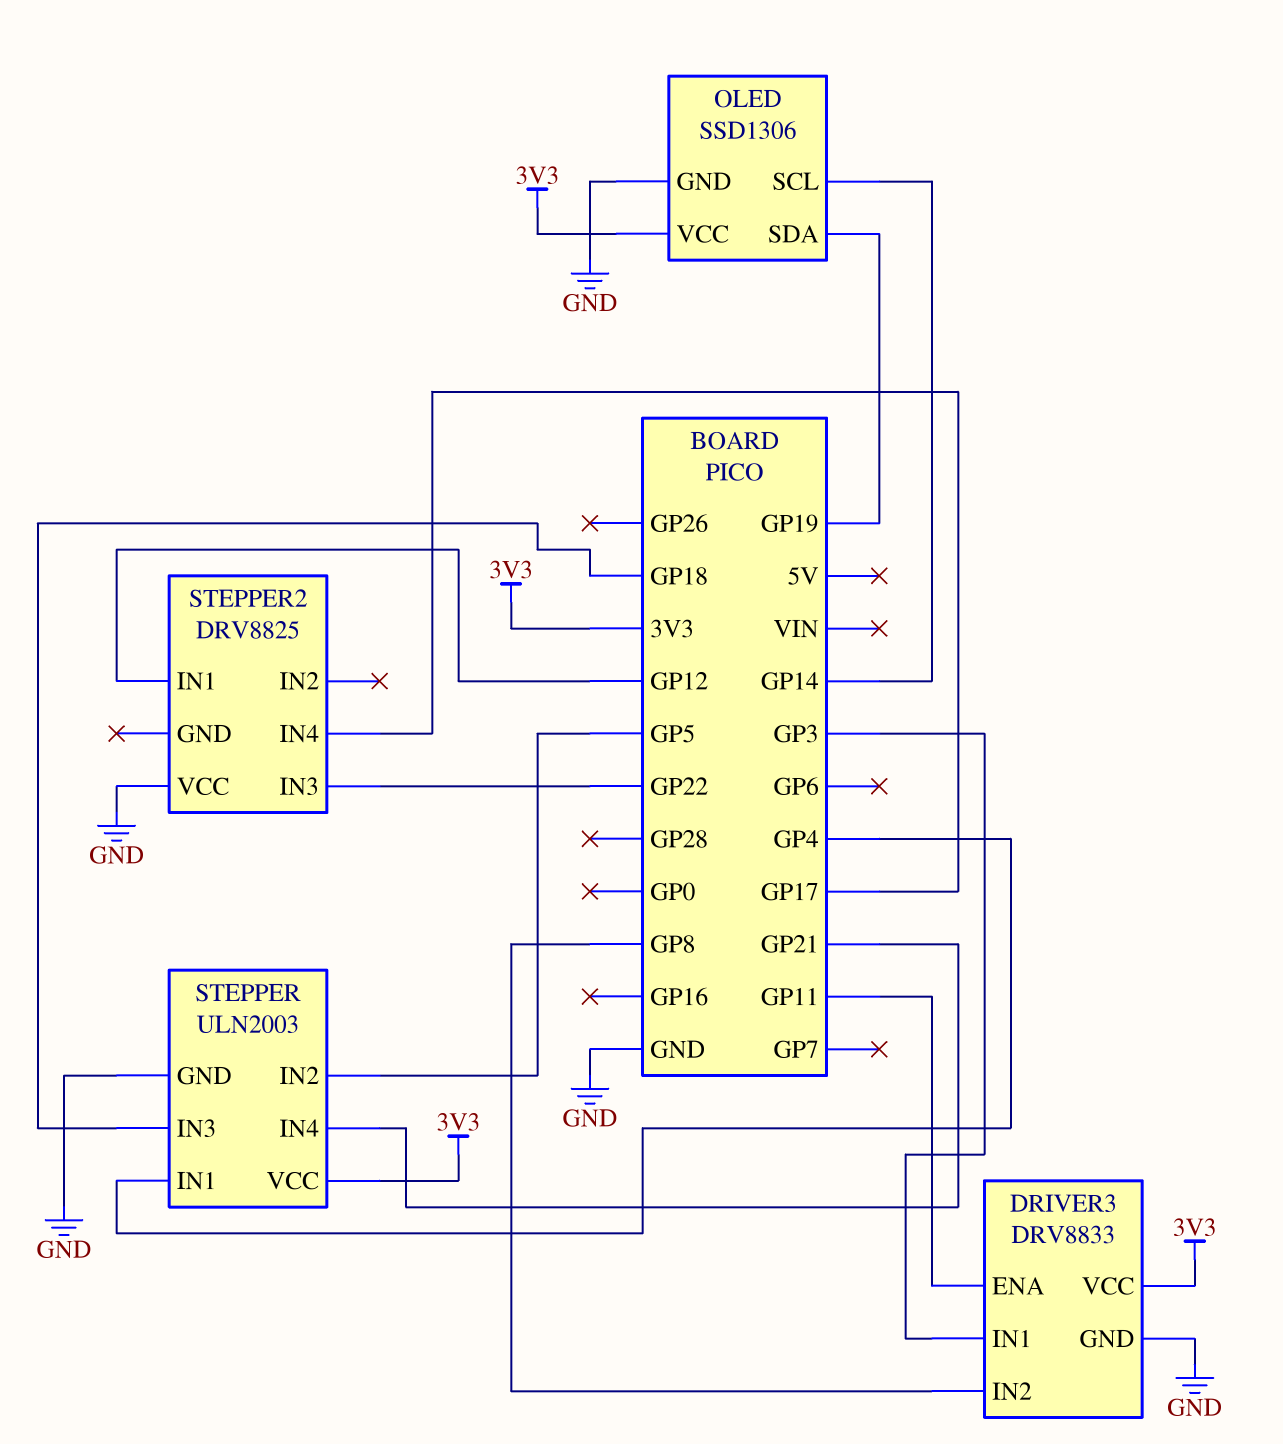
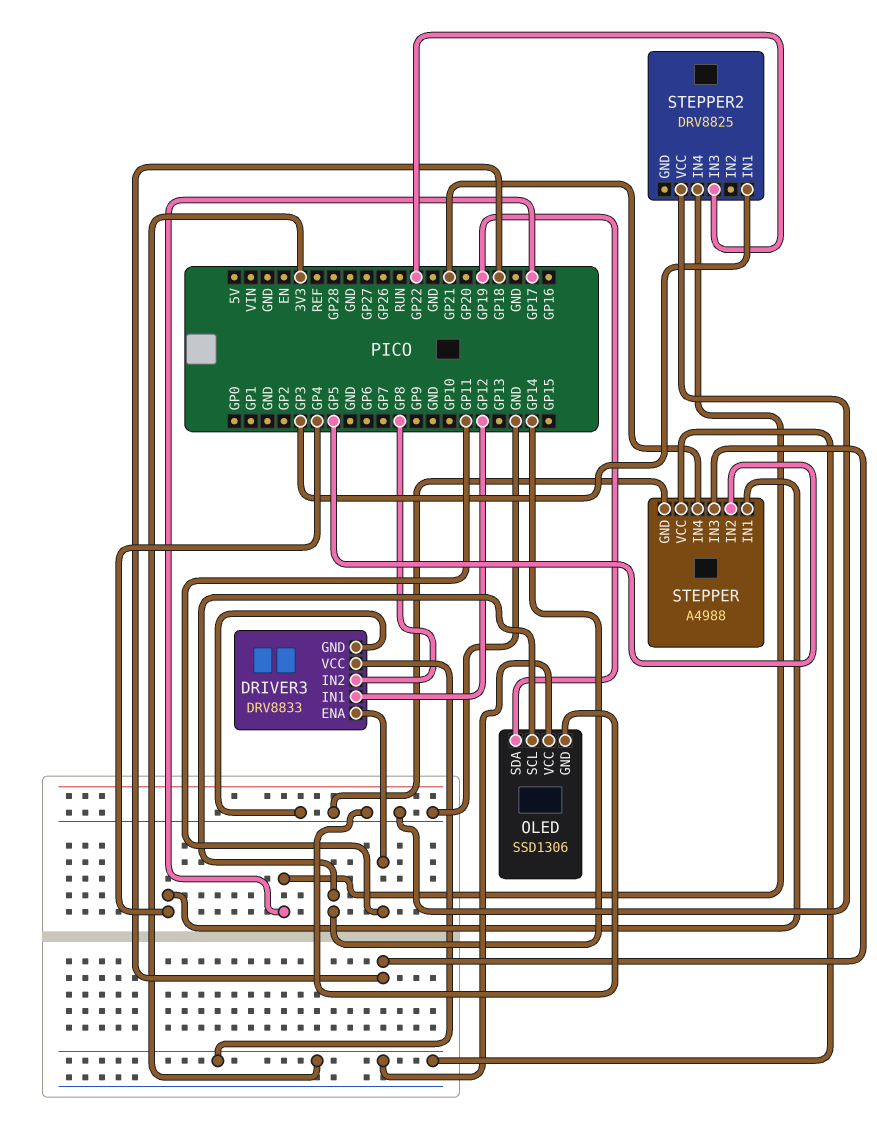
DRIVER3 pin IN1: GP3 -> GP12
STEPPER: ULN2003 -> A4988
STEPPER2 pin IN1: GP12 -> GP3

